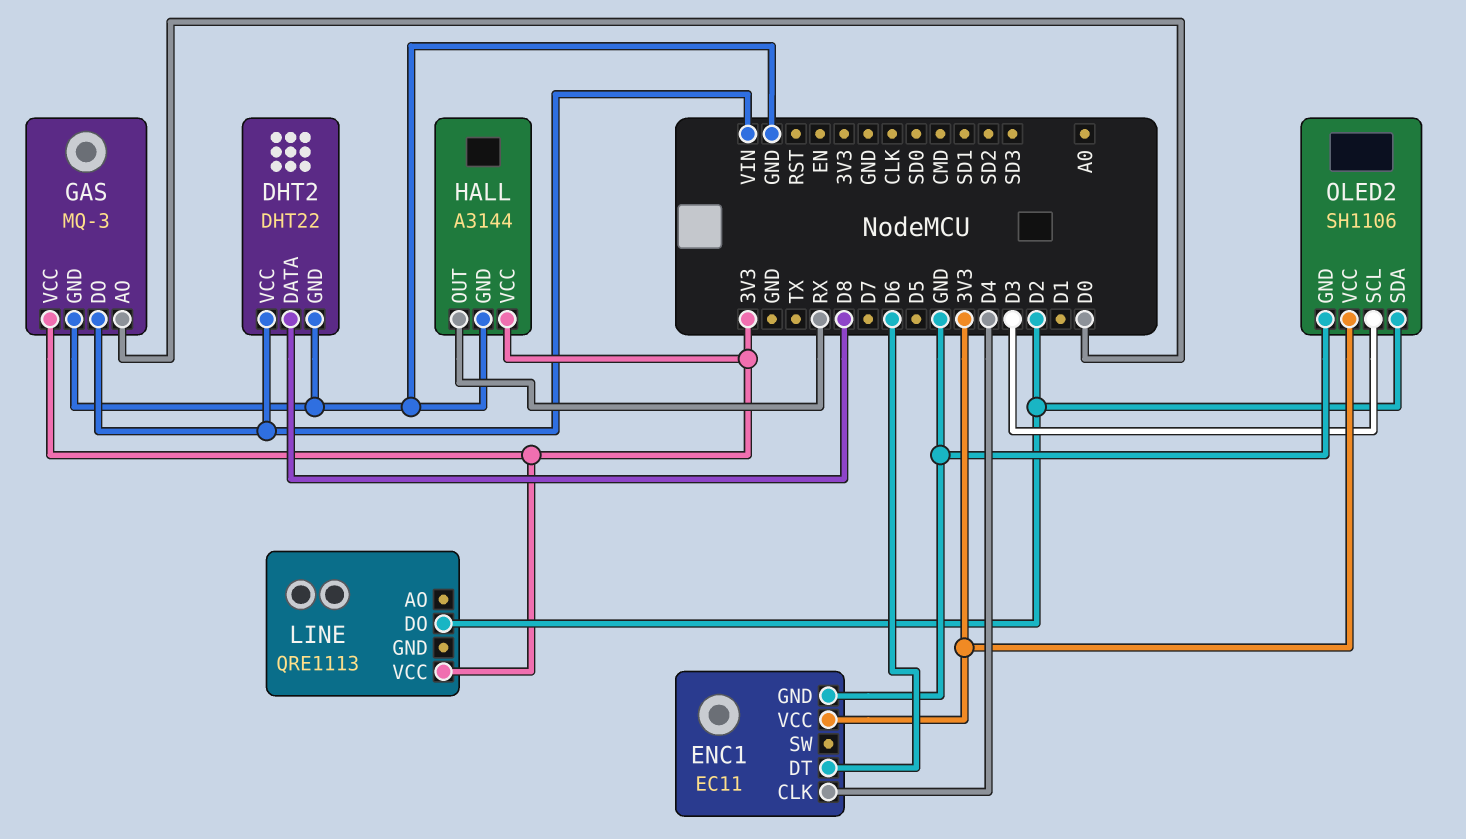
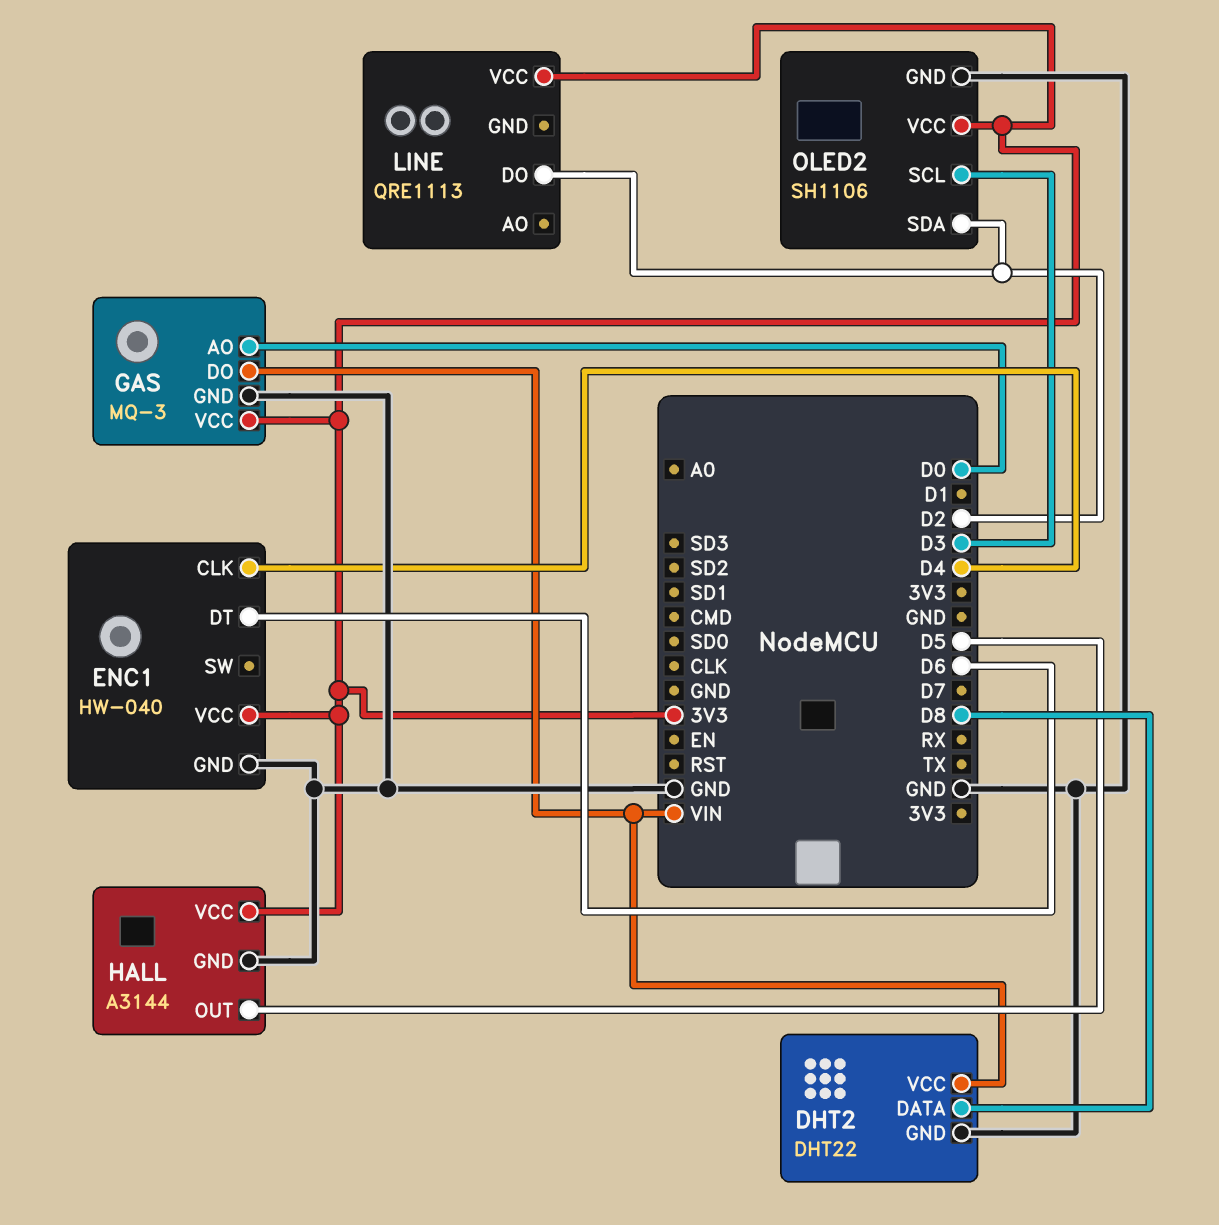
ENC1: EC11 -> HW-040
HALL pin OUT: RX -> D5

